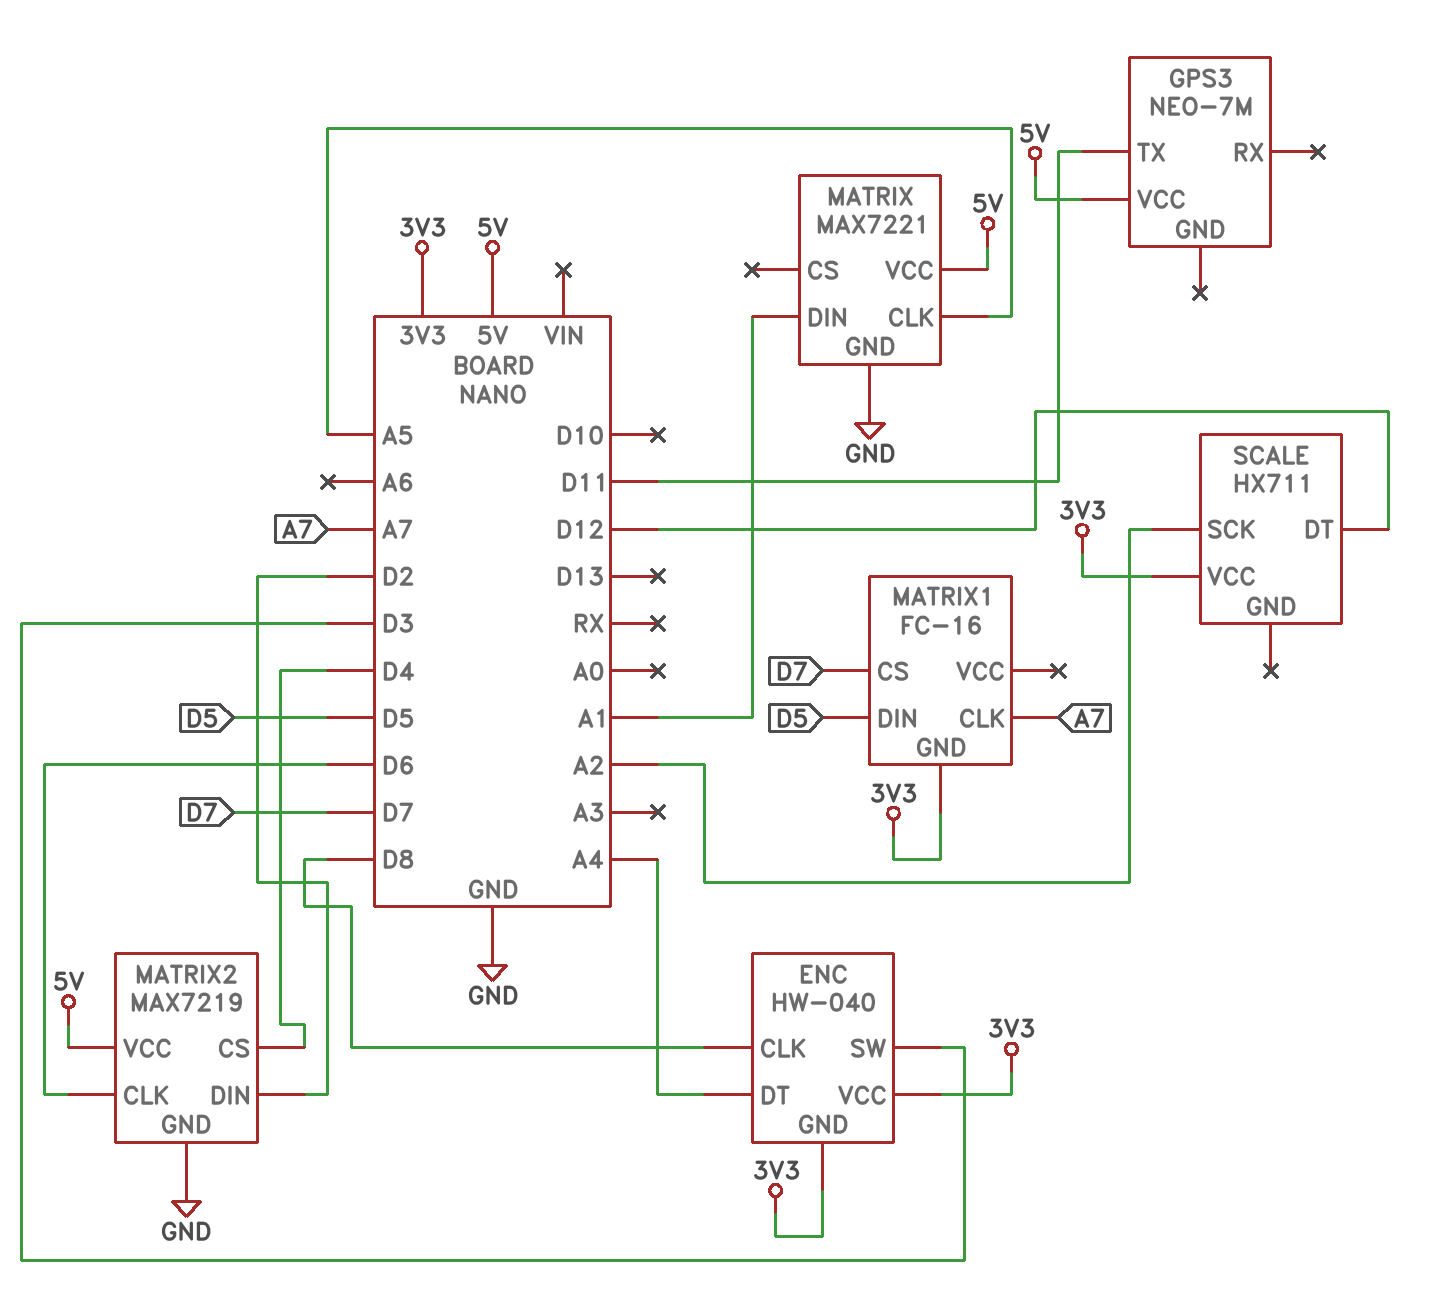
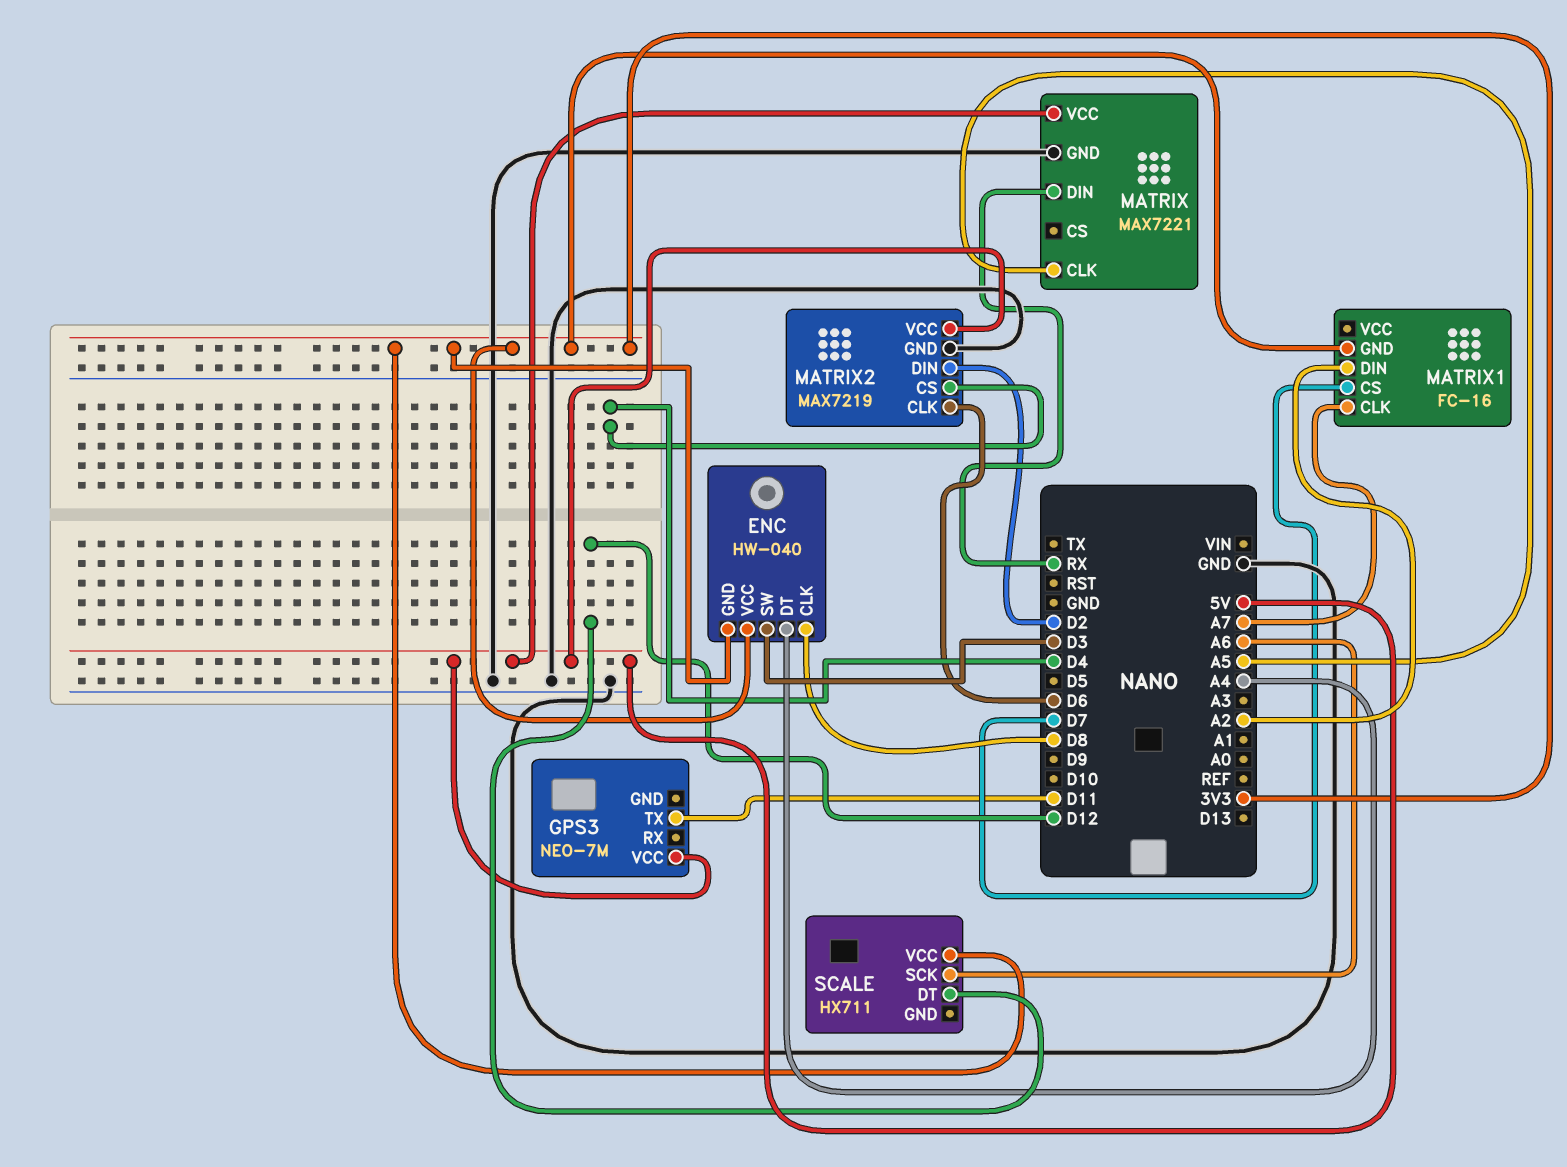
MATRIX pin DIN: A1 -> RX
MATRIX1 pin DIN: D5 -> A2
SCALE pin SCK: A2 -> A6

